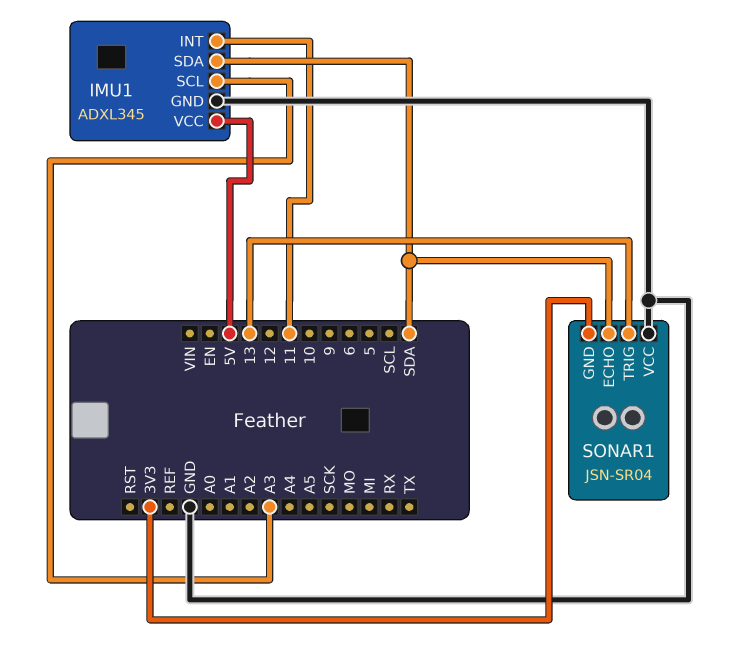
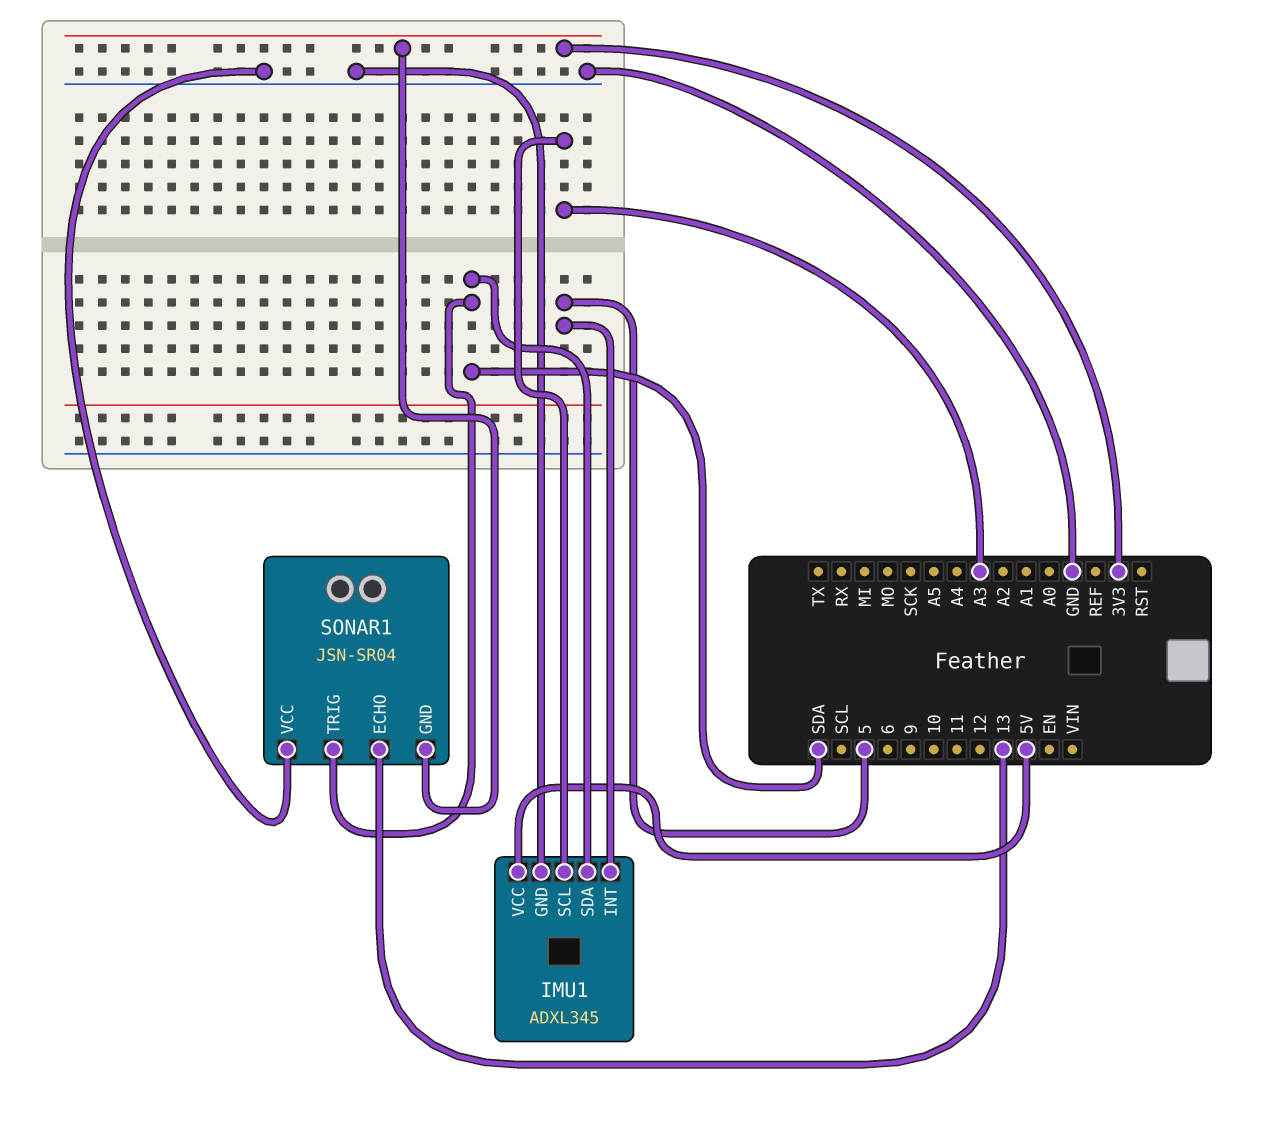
IMU1 pin INT: 11 -> 5
SONAR1 pin ECHO: SDA -> 13
SONAR1 pin TRIG: 13 -> SDA

